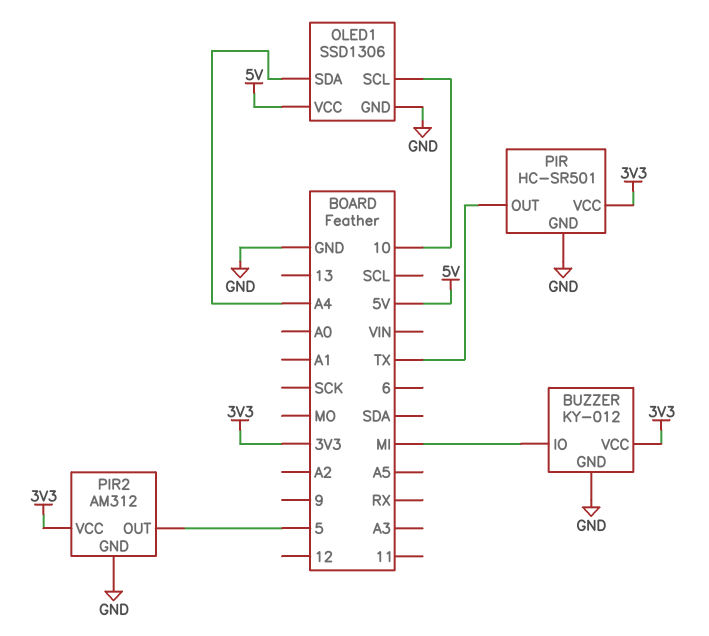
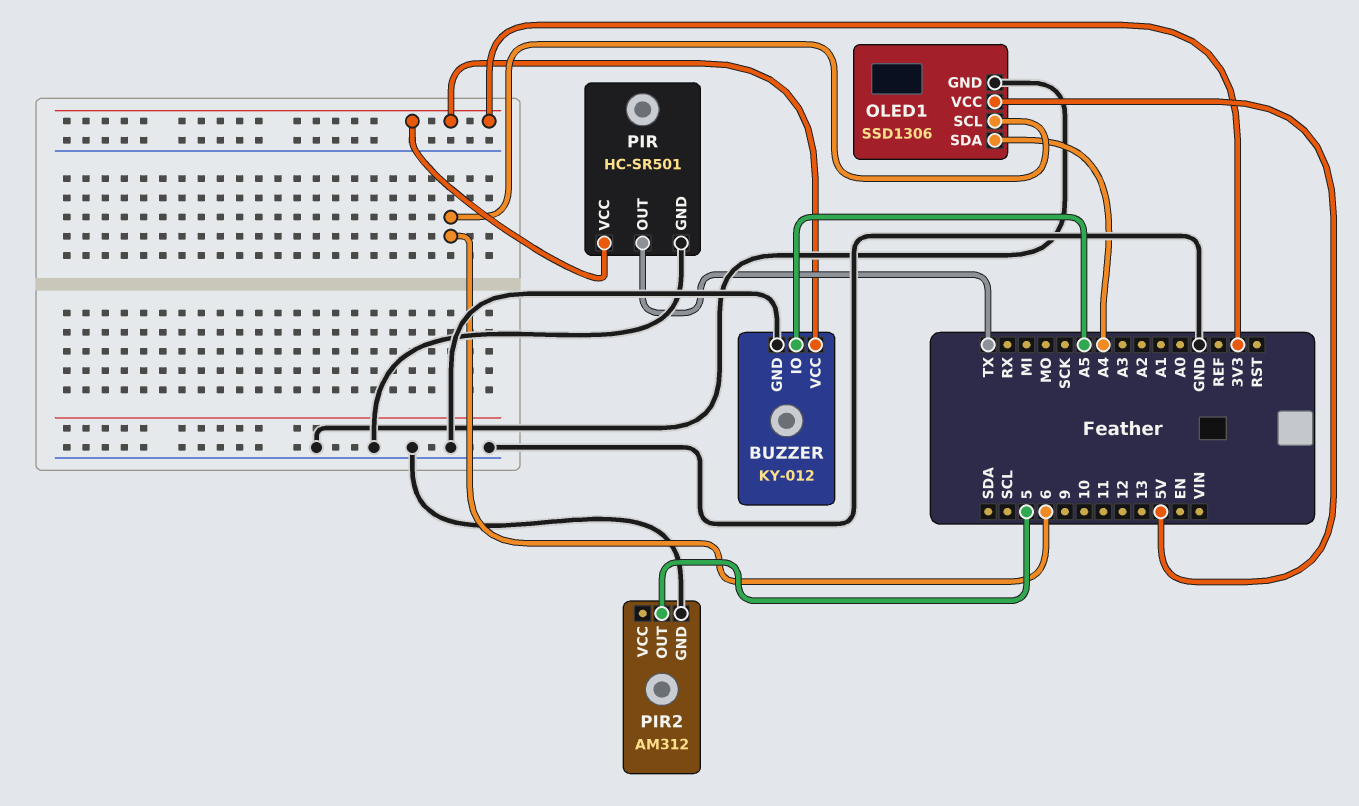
BUZZER pin IO: MI -> A5
OLED1 pin SCL: 10 -> 6
PIR2 pin VCC: 3V3 -> none

